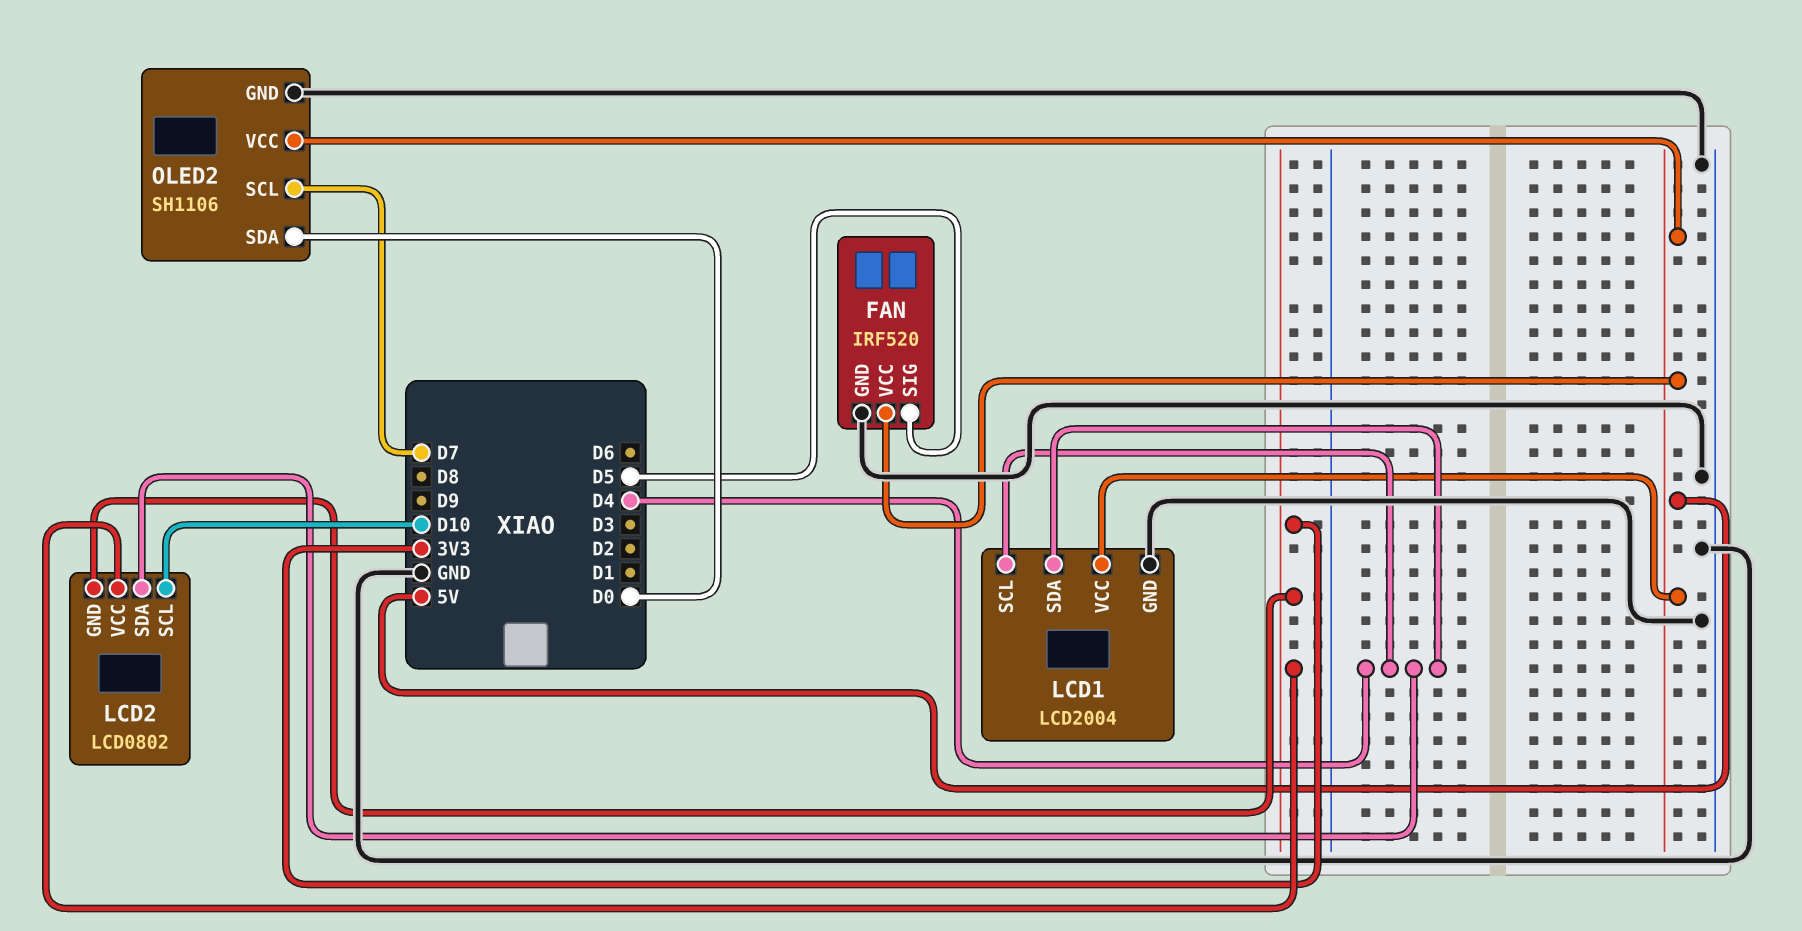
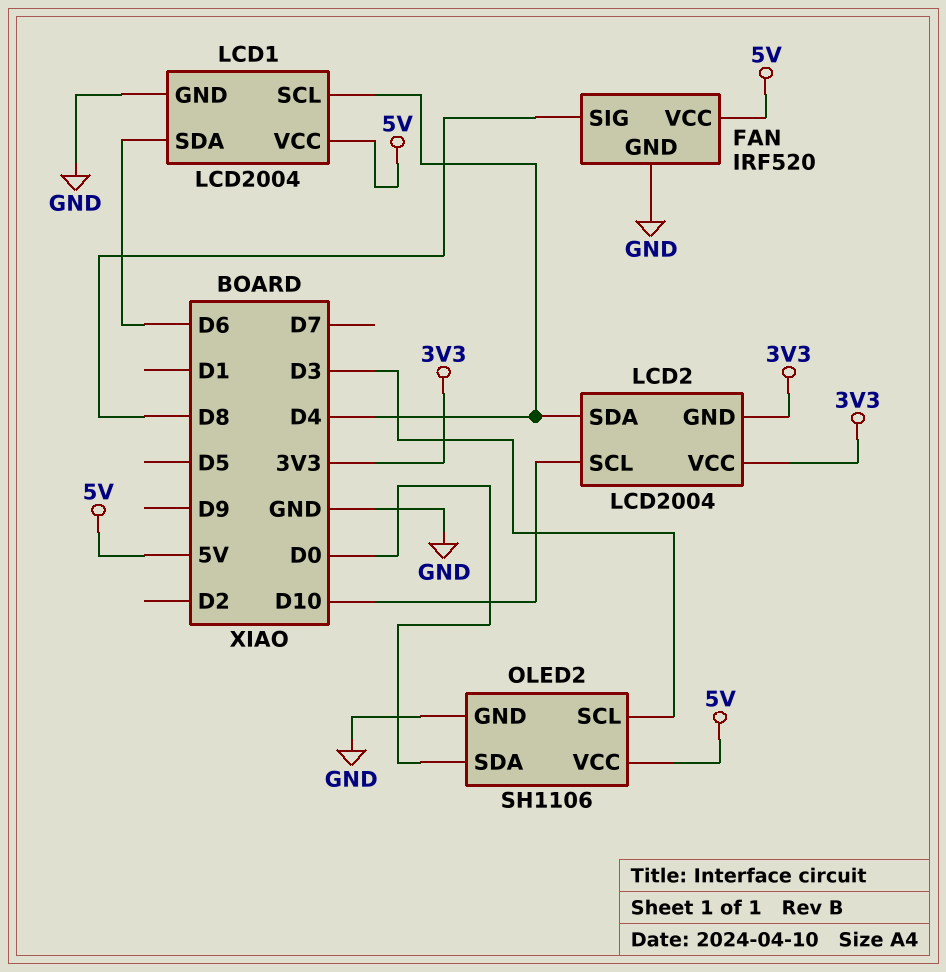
FAN pin SIG: D5 -> D8
LCD1 pin SDA: D4 -> D6
LCD2: LCD0802 -> LCD2004
OLED2 pin SCL: D7 -> D3

